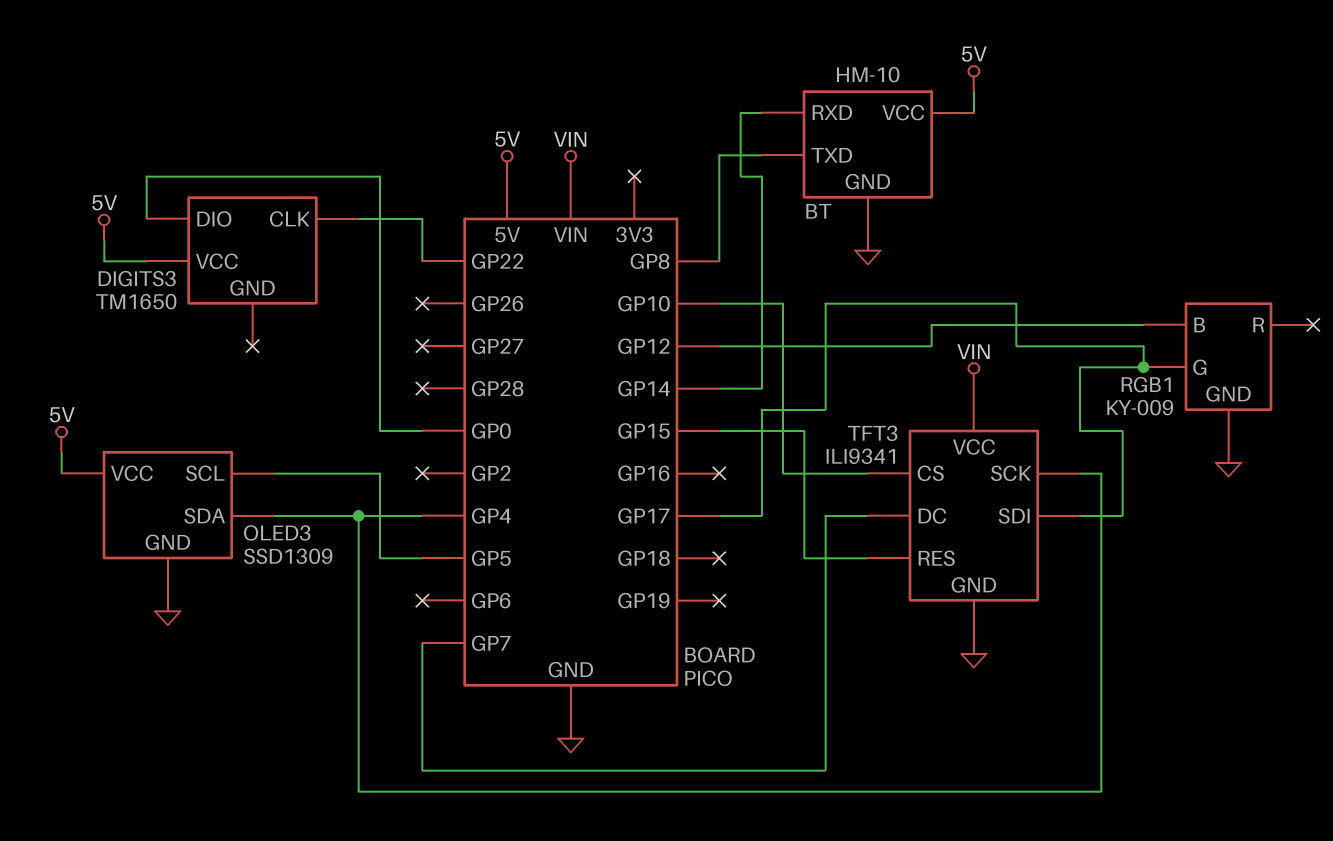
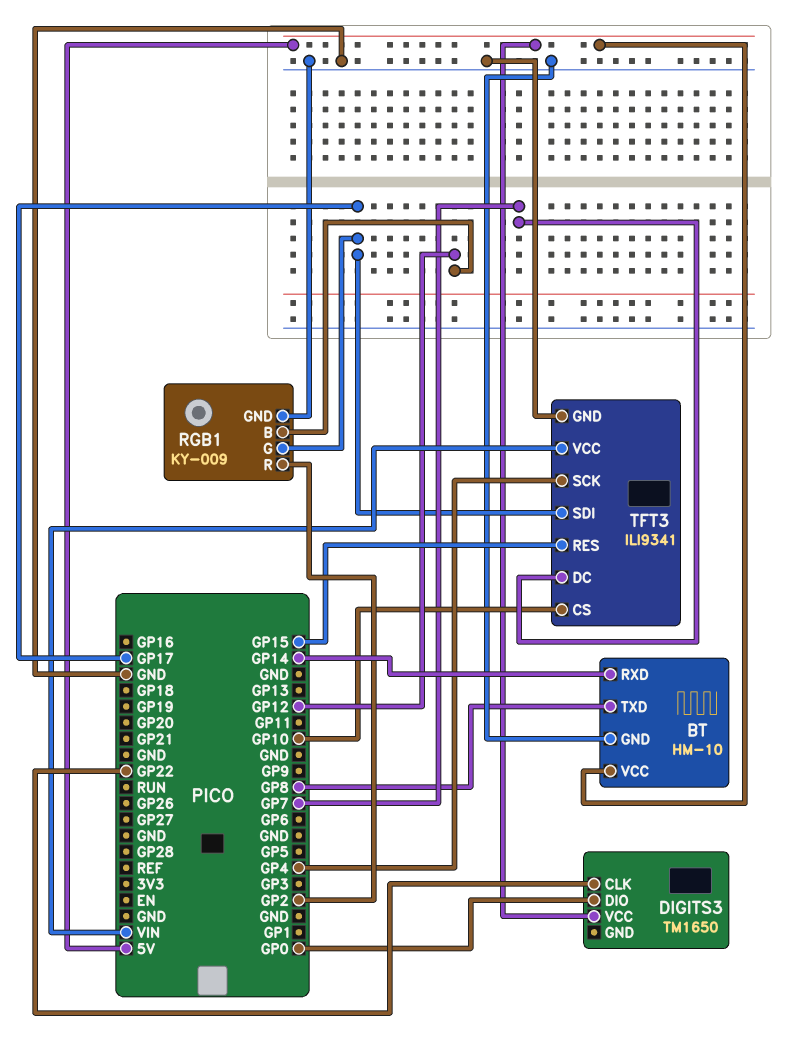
OLED3: SSD1309 -> none
OLED3 pin GND: GND -> none
OLED3 pin SCL: GP5 -> none
OLED3 pin SDA: GP4 -> none
OLED3 pin VCC: 5V -> none
RGB1 pin R: none -> GP2

